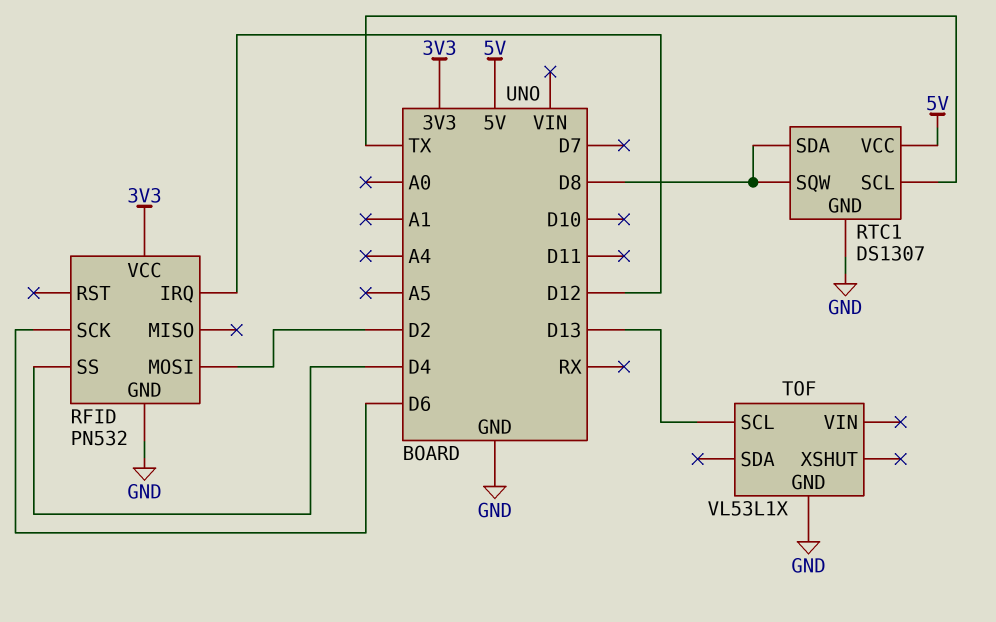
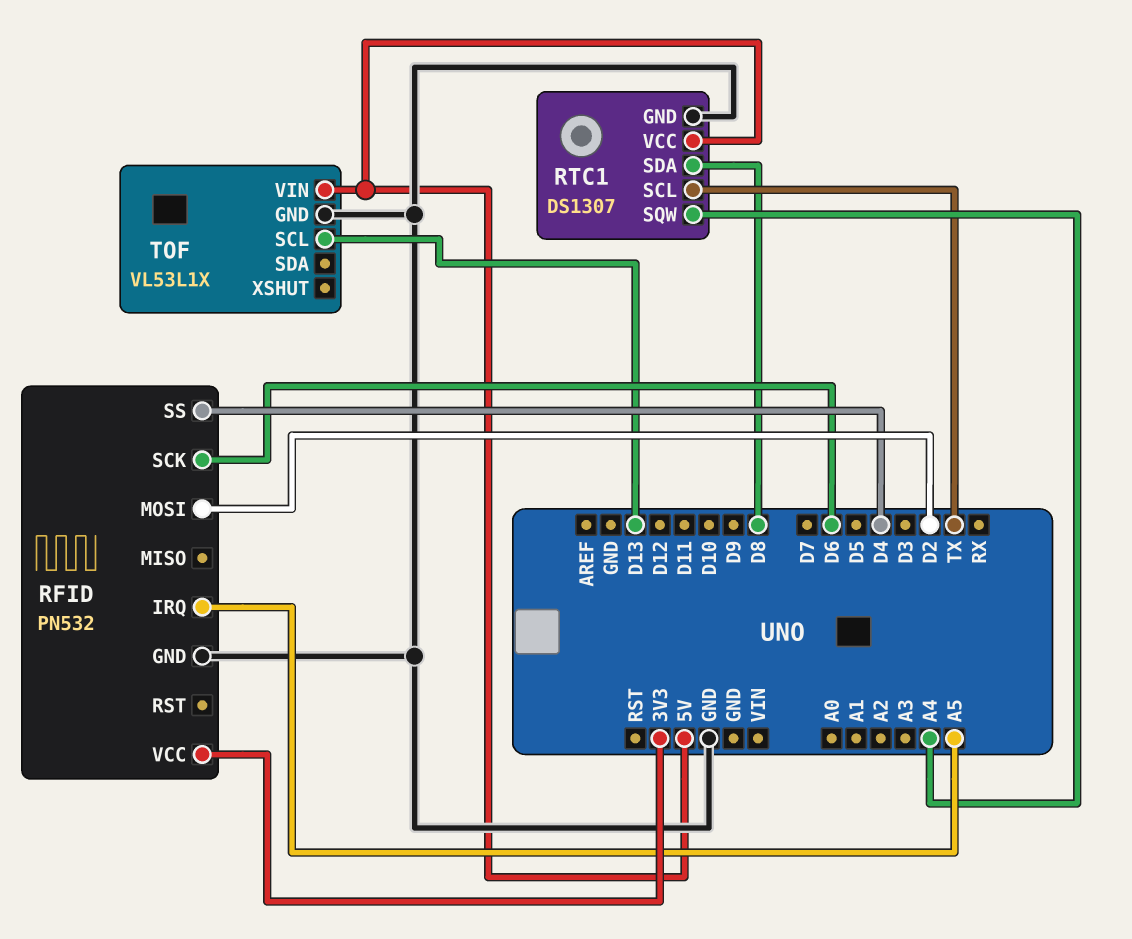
RFID pin IRQ: D12 -> A5
RTC1 pin SQW: D8 -> A4
TOF pin VIN: none -> 5V

